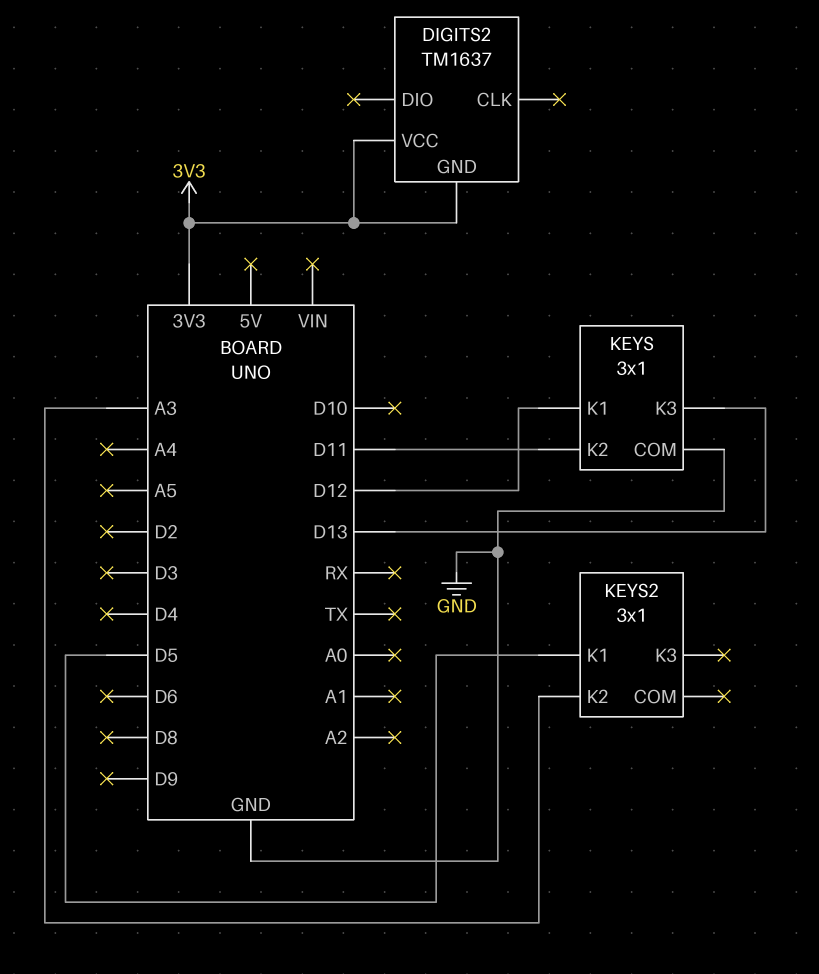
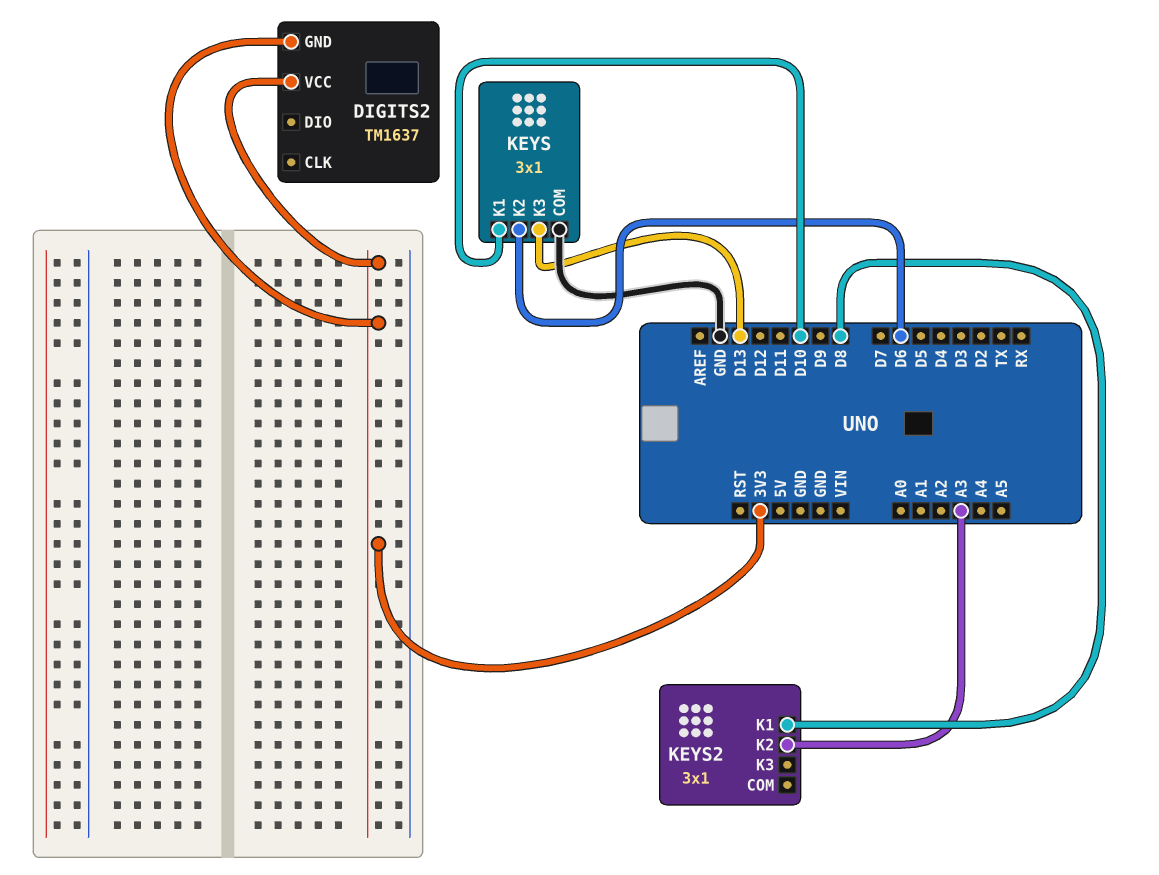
KEYS pin K1: D12 -> D10
KEYS pin K2: D11 -> D6
KEYS2 pin K1: D5 -> D8

